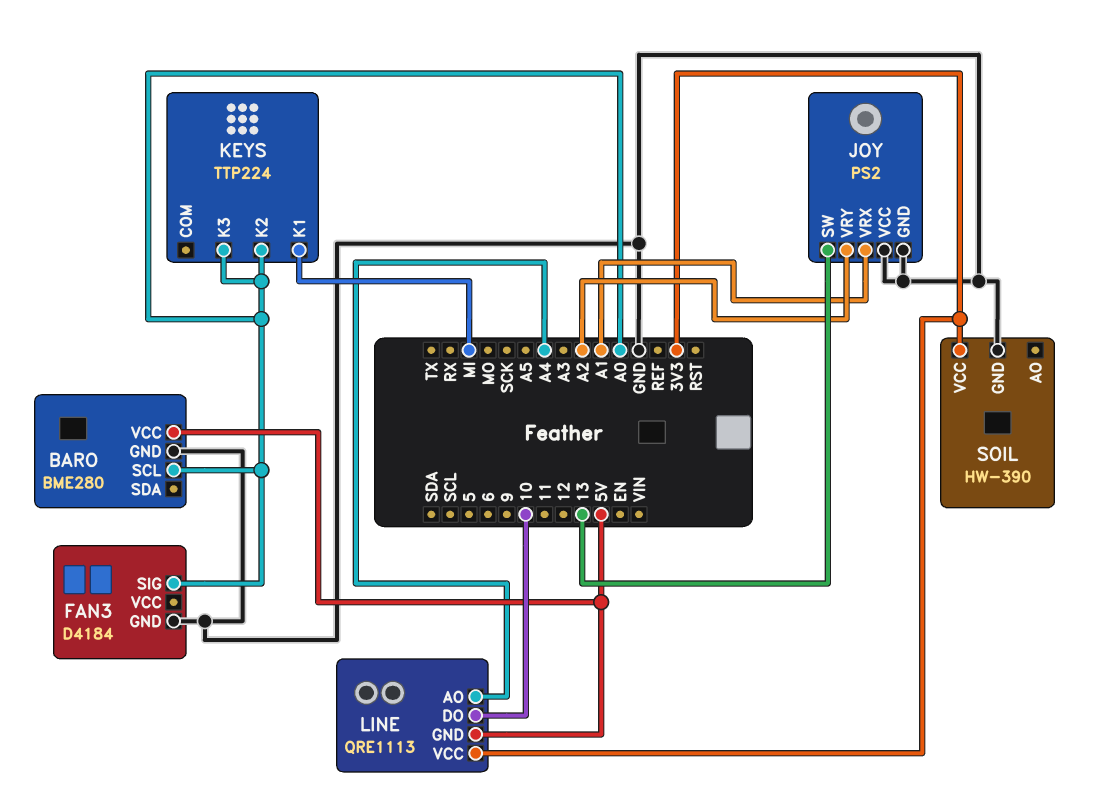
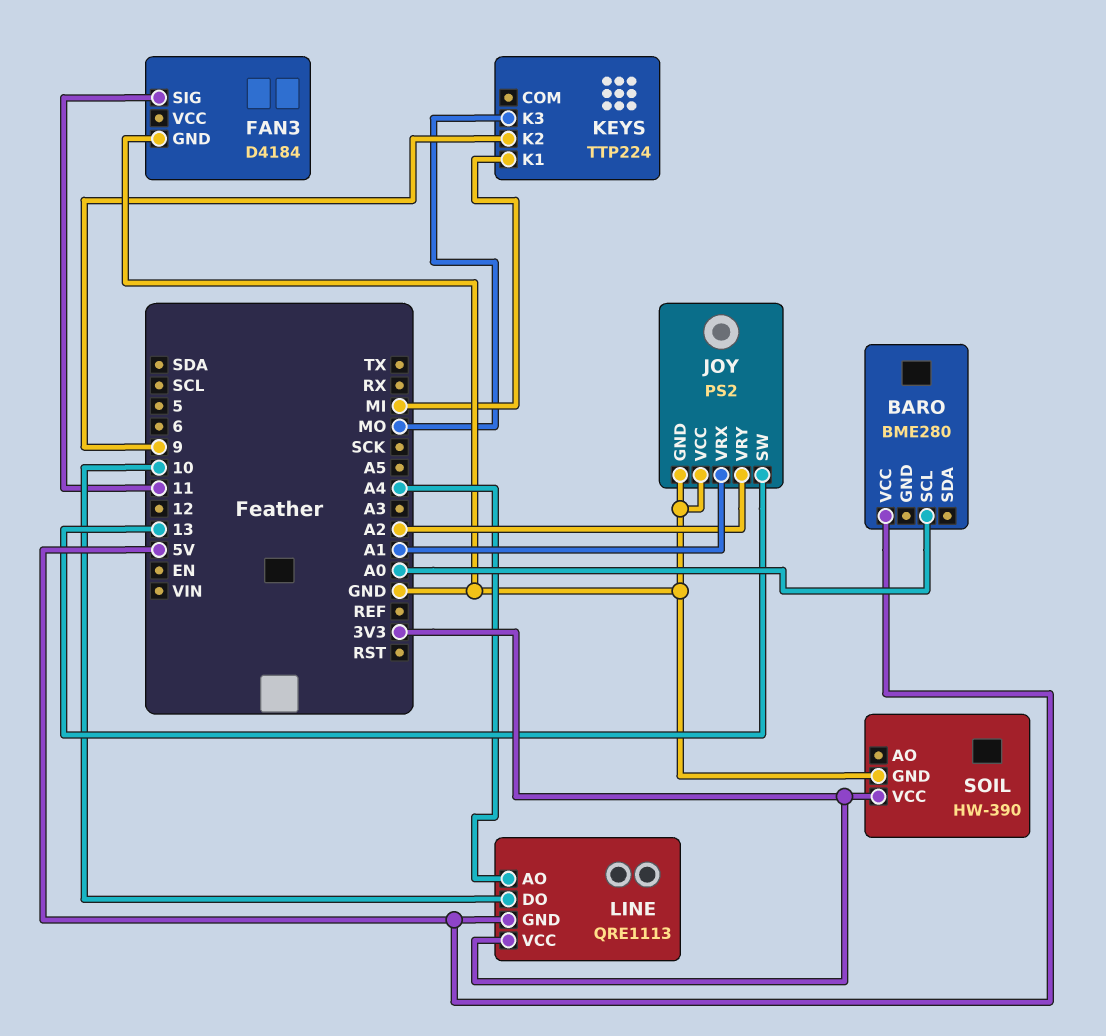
BARO pin GND: GND -> none
FAN3 pin SIG: A0 -> 11
KEYS pin K2: A0 -> 9
KEYS pin K3: A0 -> MO

